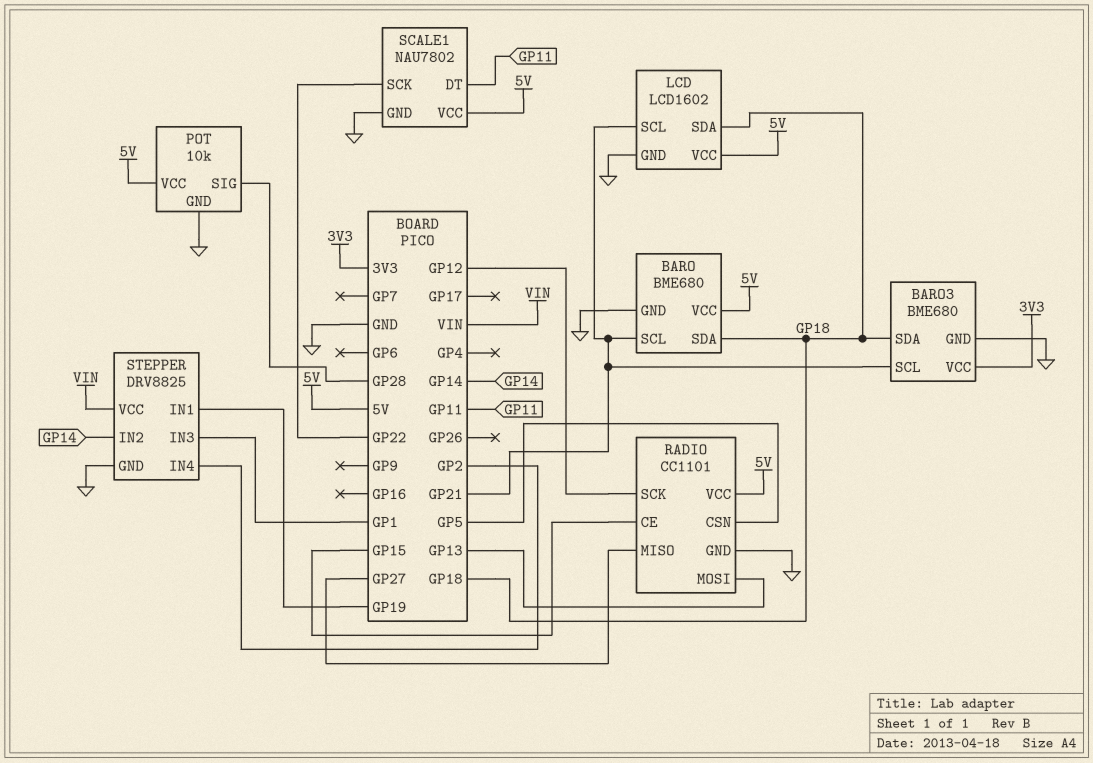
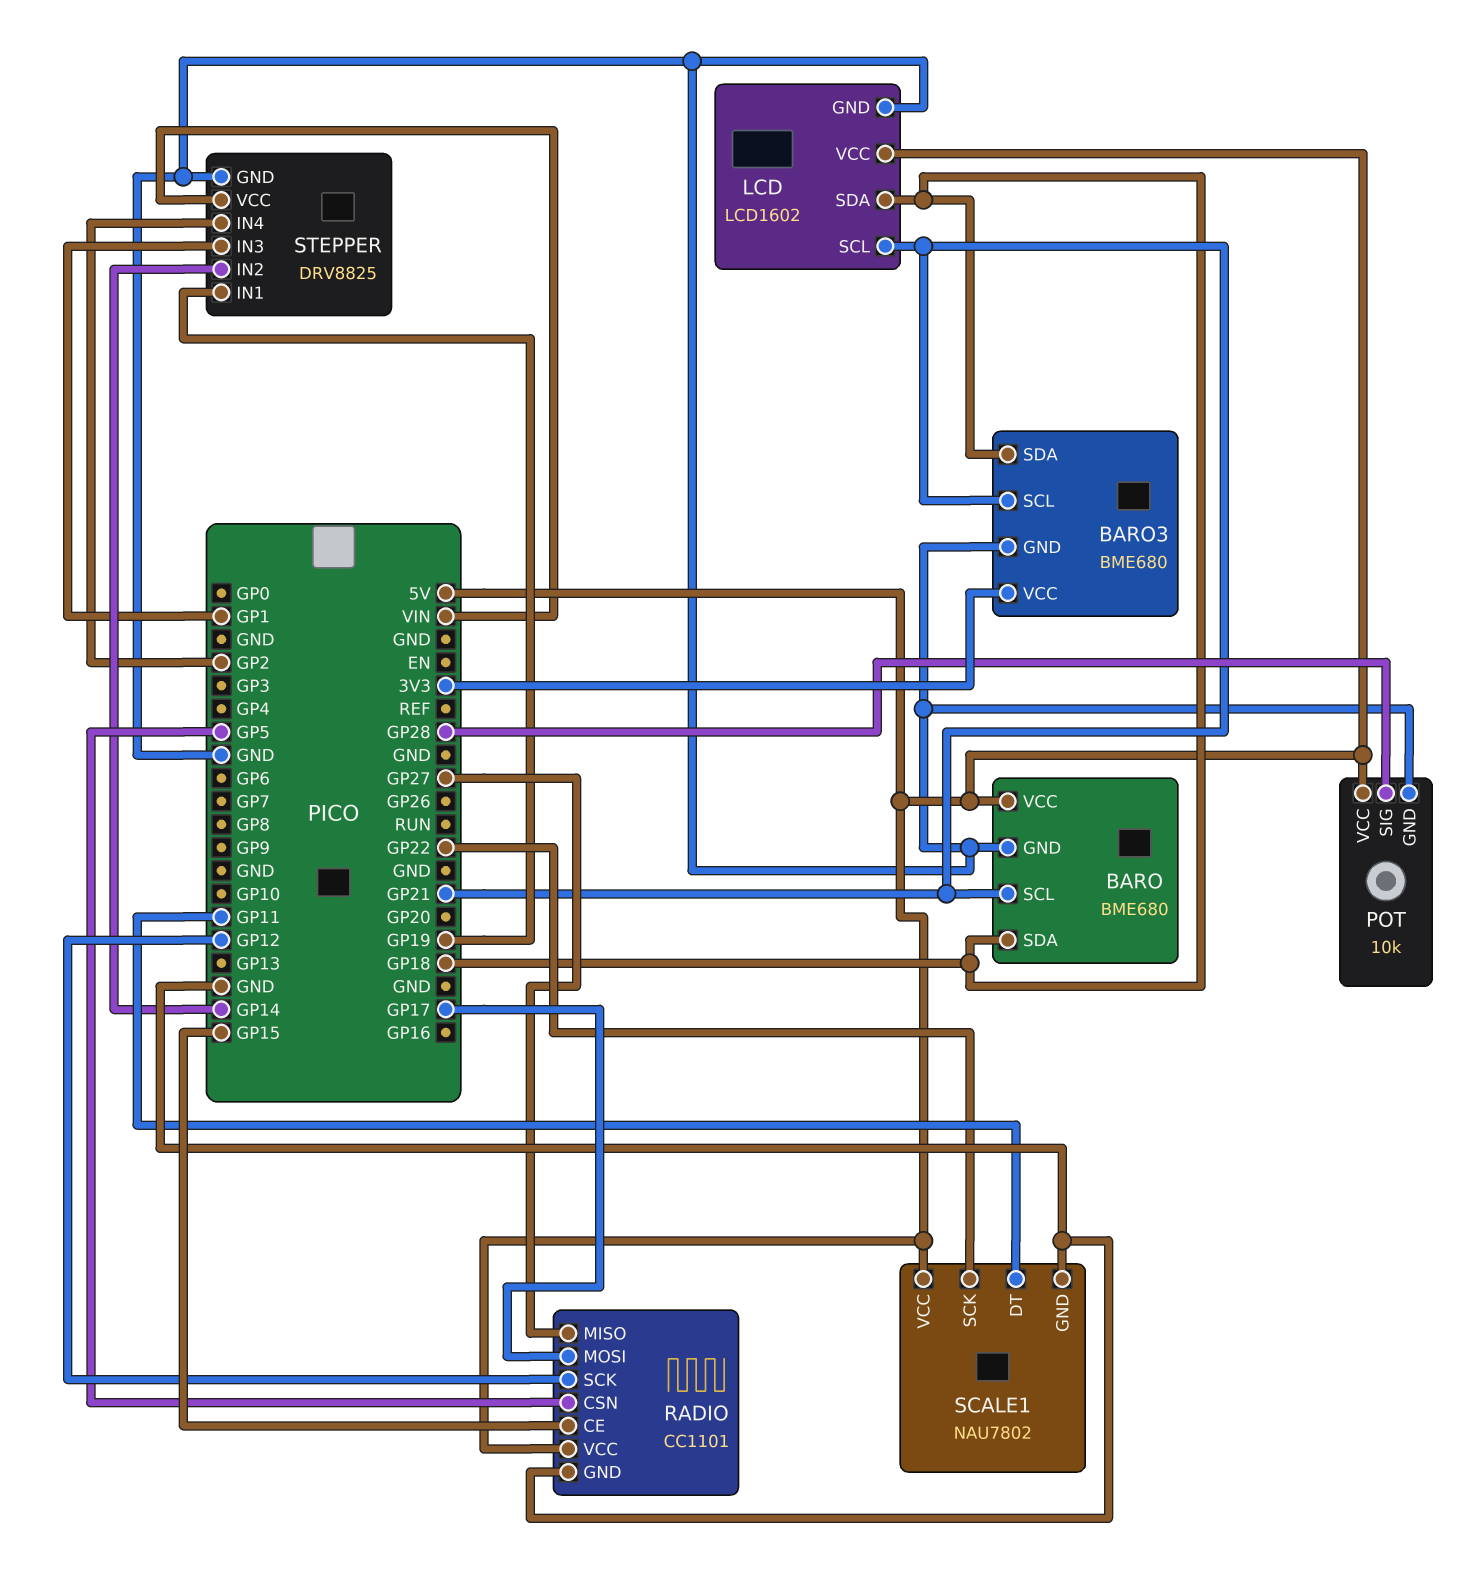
RADIO pin MOSI: GP13 -> GP17

